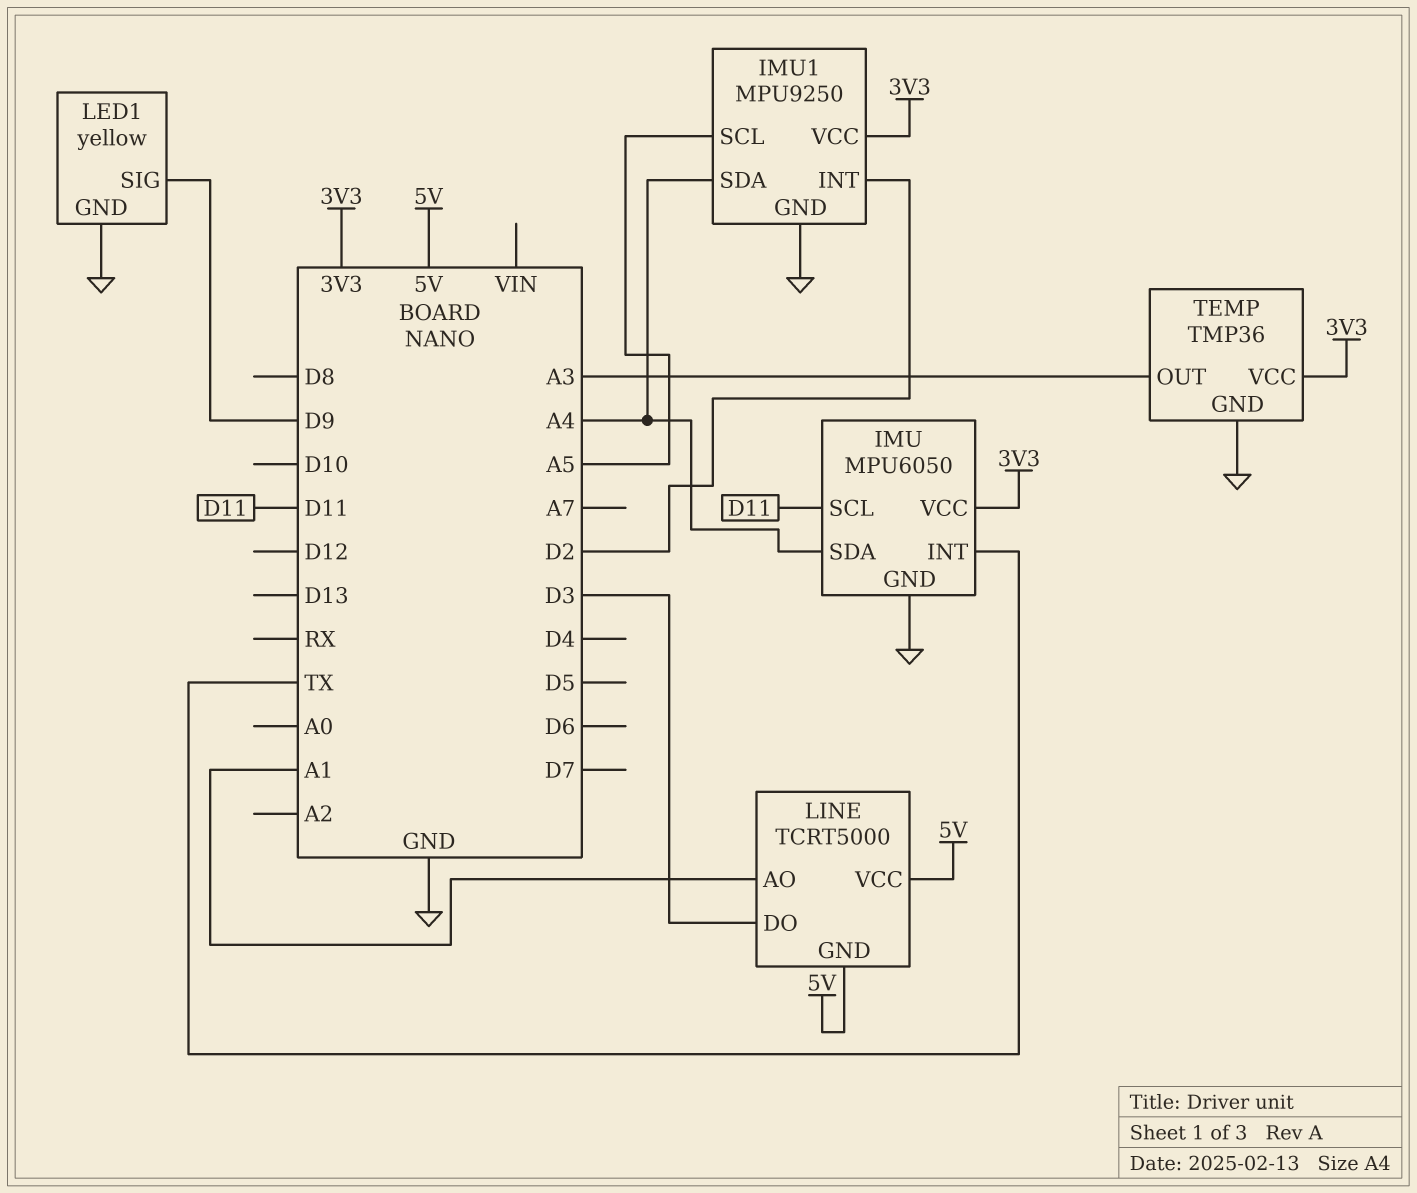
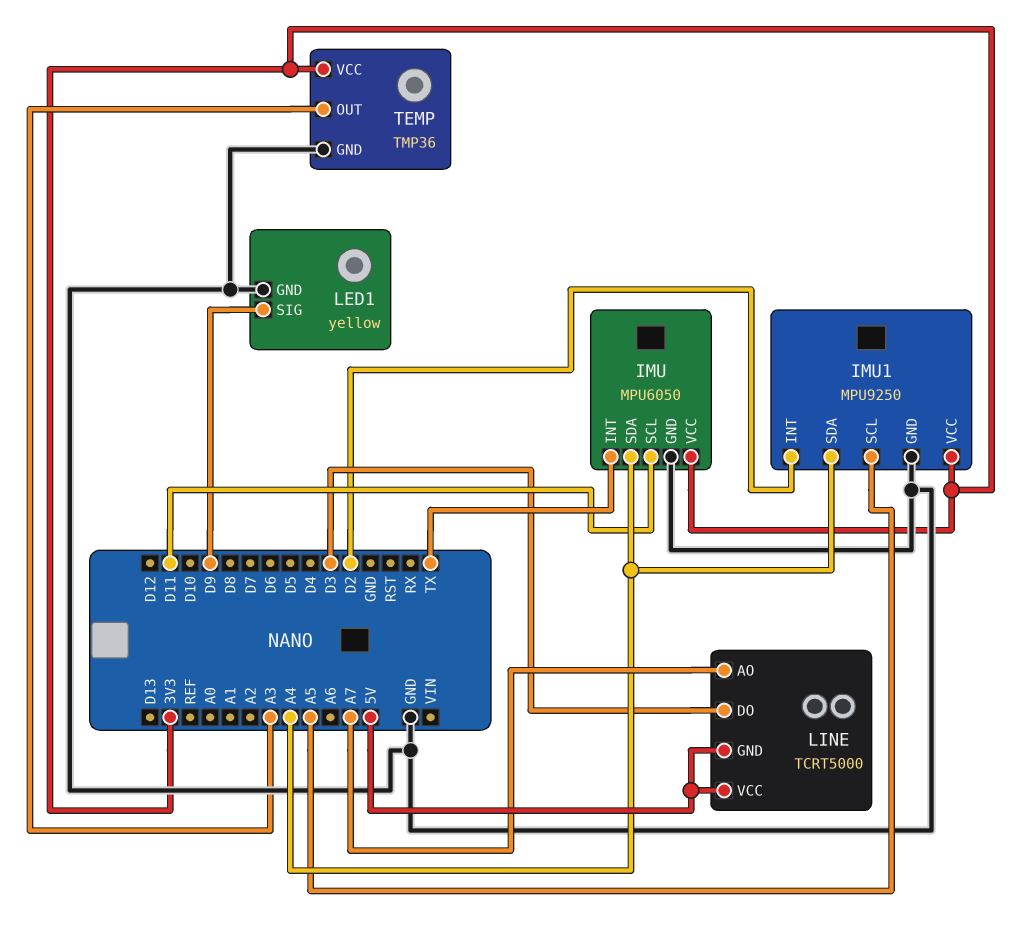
LINE pin AO: A1 -> A7

